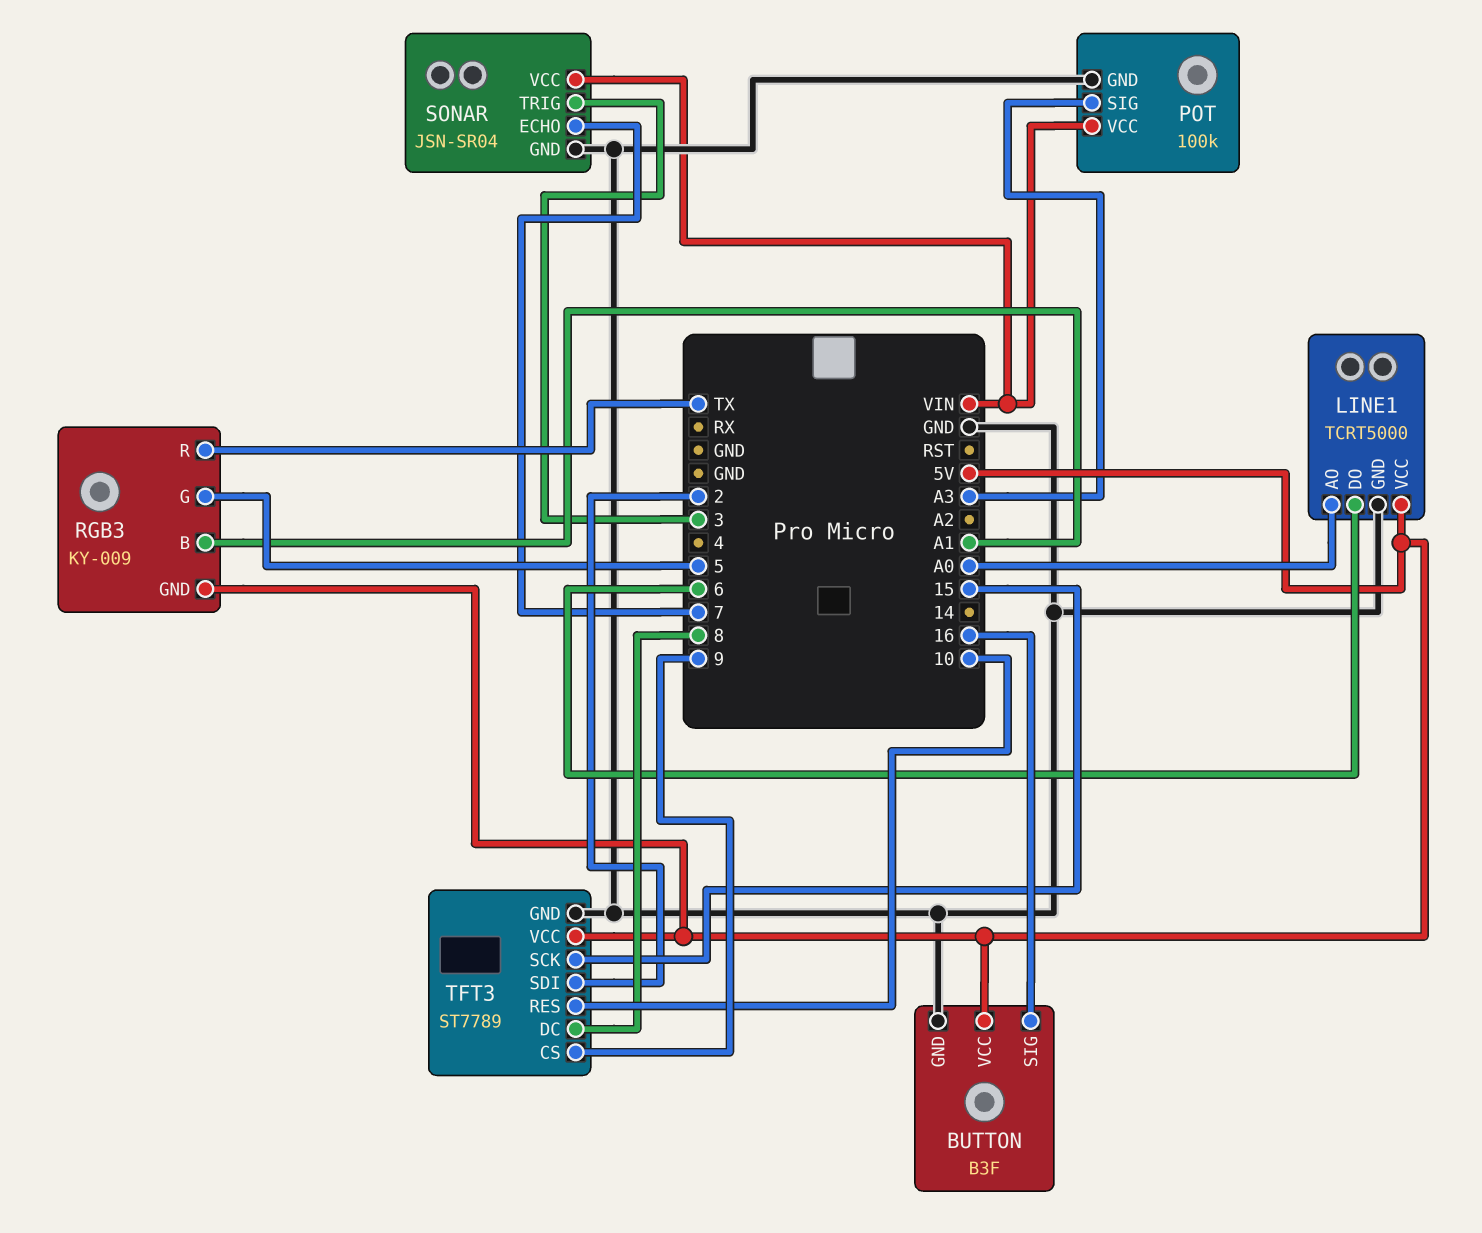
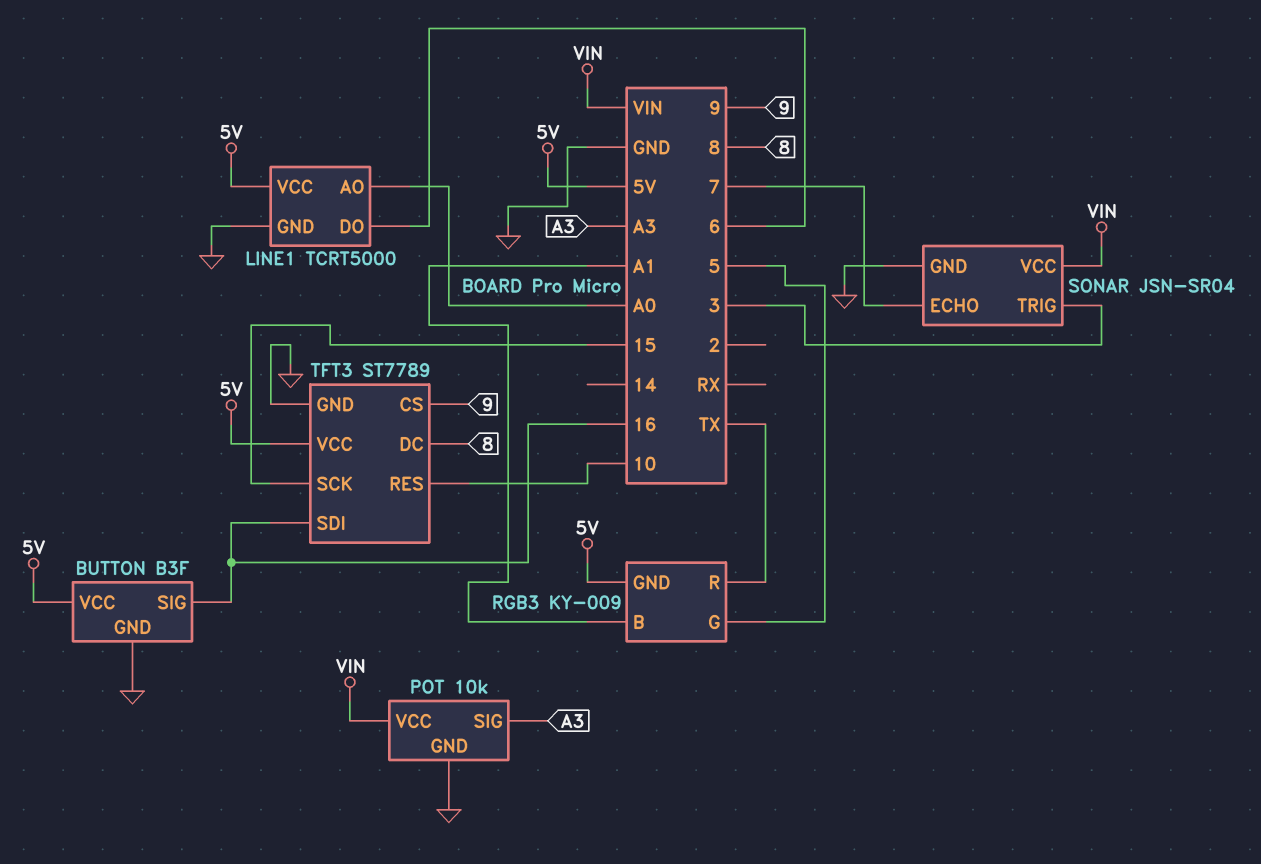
POT: 100k -> 10k
TFT3 pin SDI: 2 -> 16

